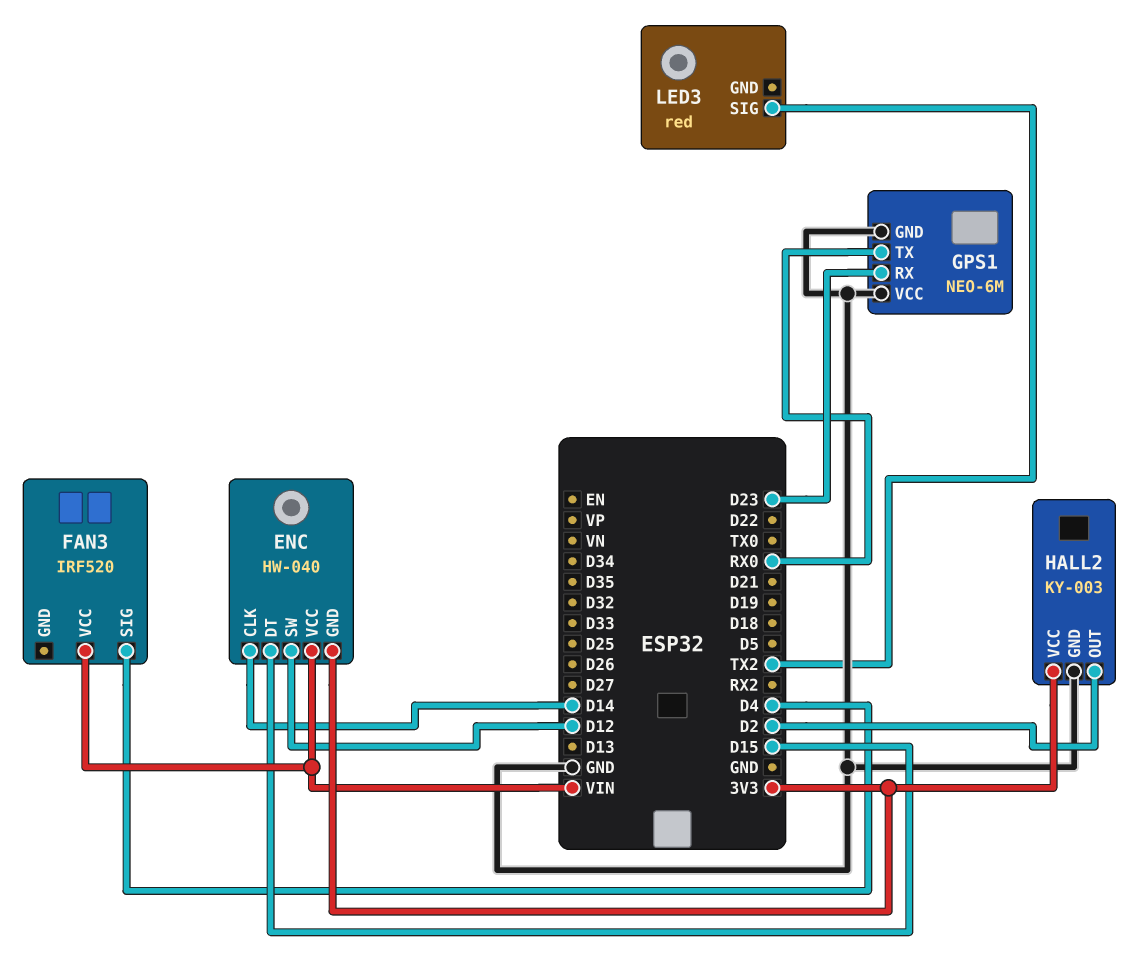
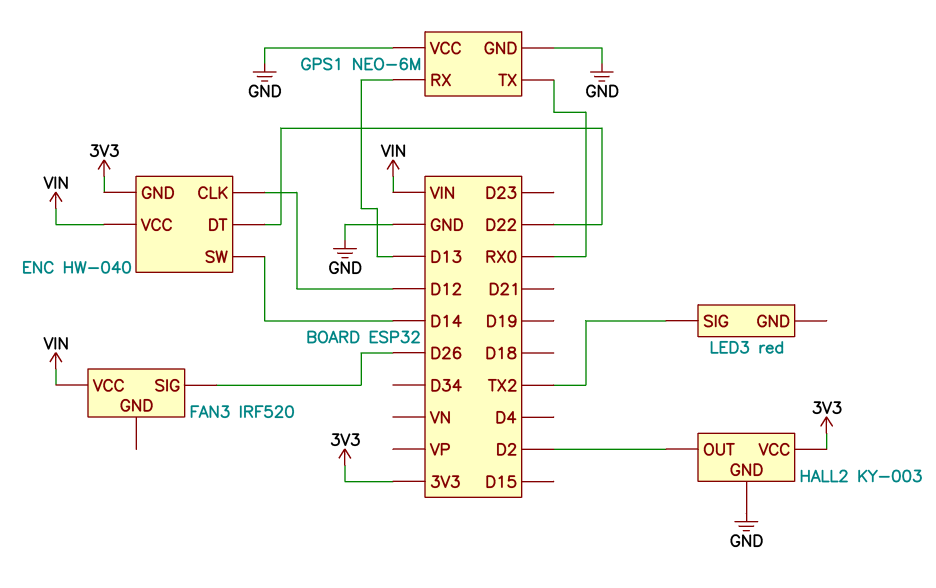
ENC pin CLK: D14 -> D12
ENC pin DT: D15 -> D22
ENC pin SW: D12 -> D14
FAN3 pin SIG: D4 -> D26
GPS1 pin RX: D23 -> D13

